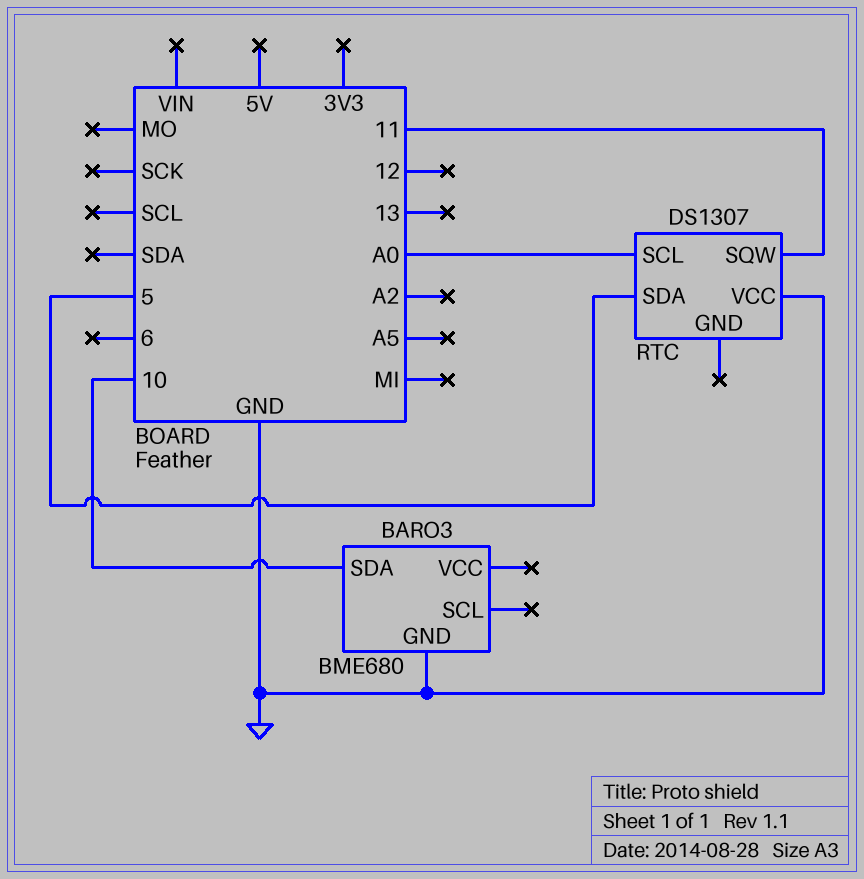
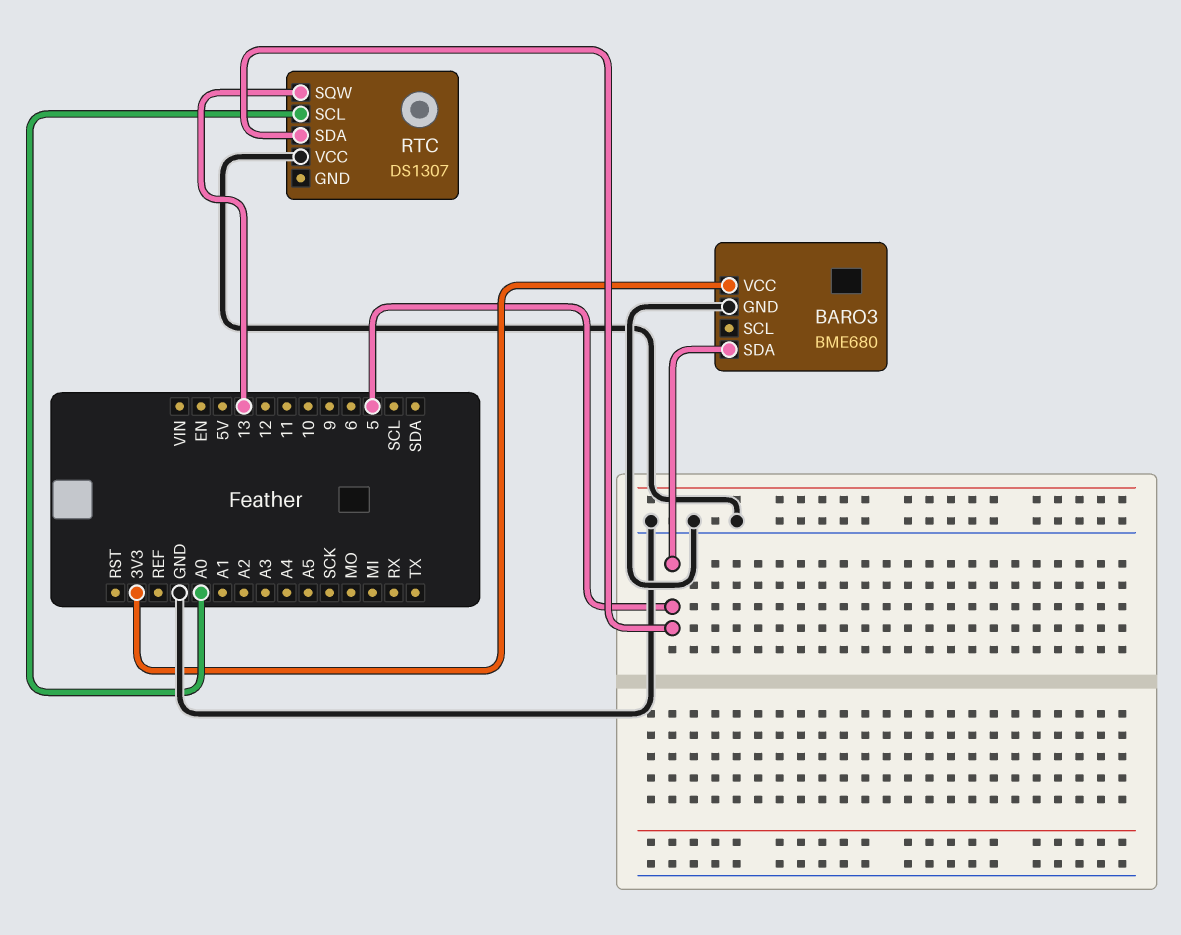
BARO3 pin SDA: 10 -> 5
BARO3 pin VCC: none -> 3V3
RTC pin SQW: 11 -> 13

